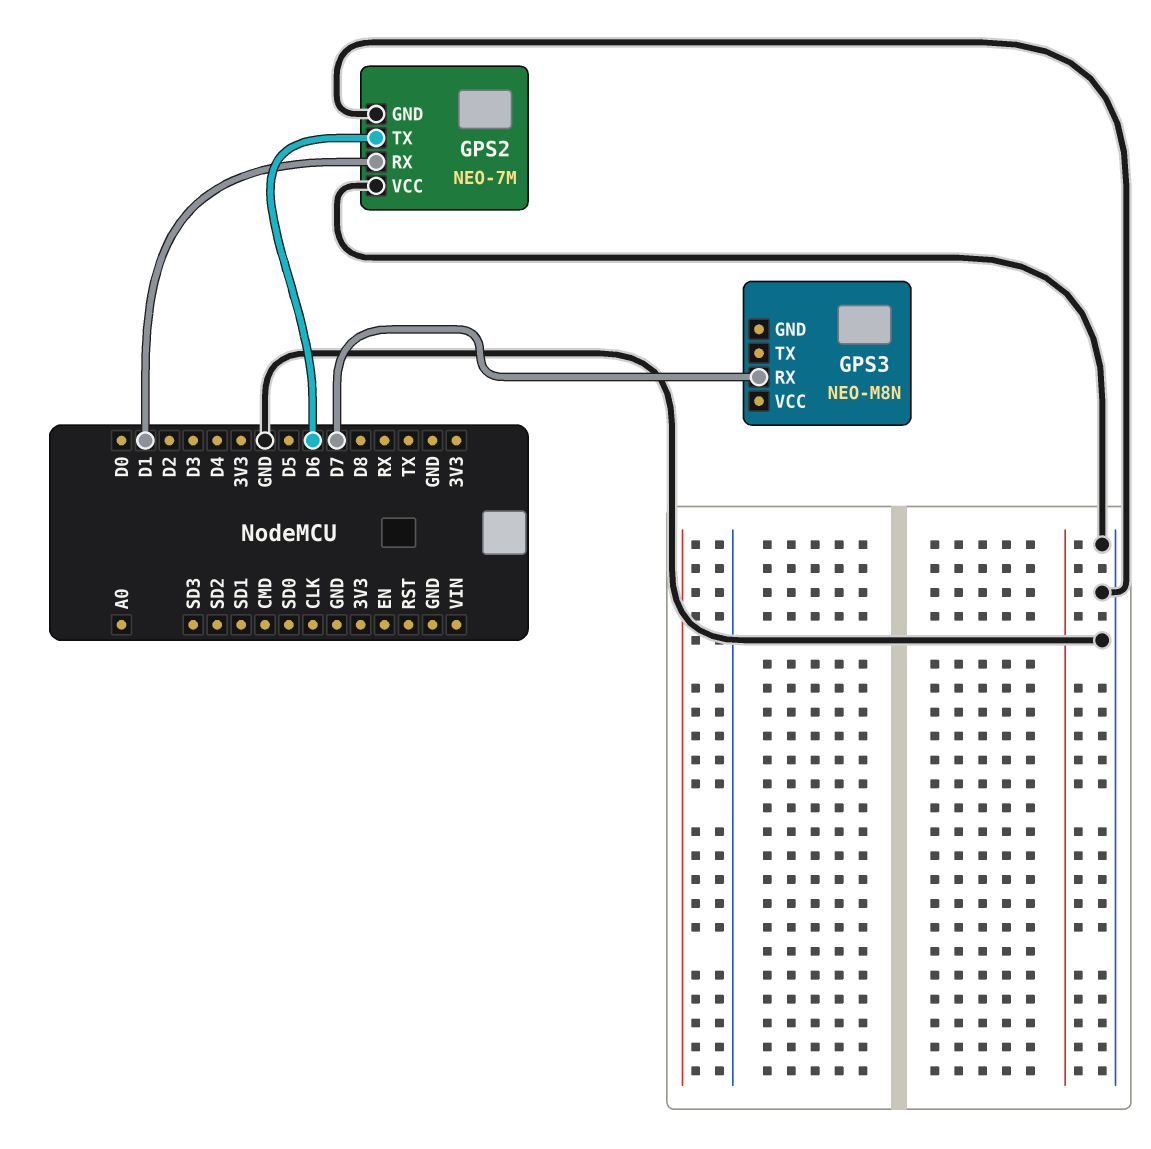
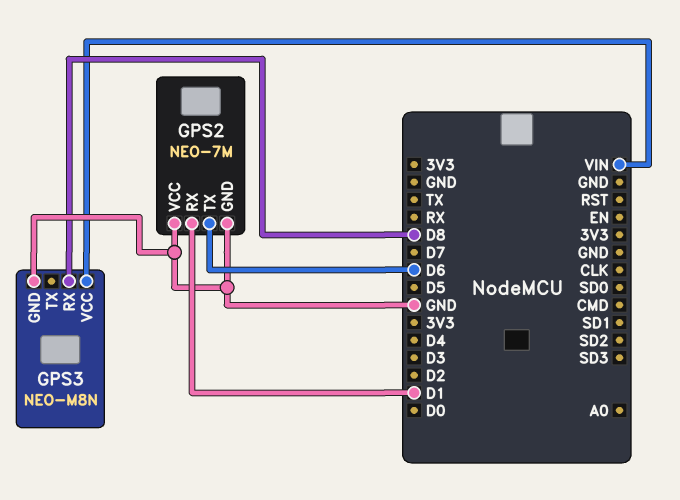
GPS3 pin GND: none -> GND
GPS3 pin RX: D7 -> D8
GPS3 pin VCC: none -> VIN

